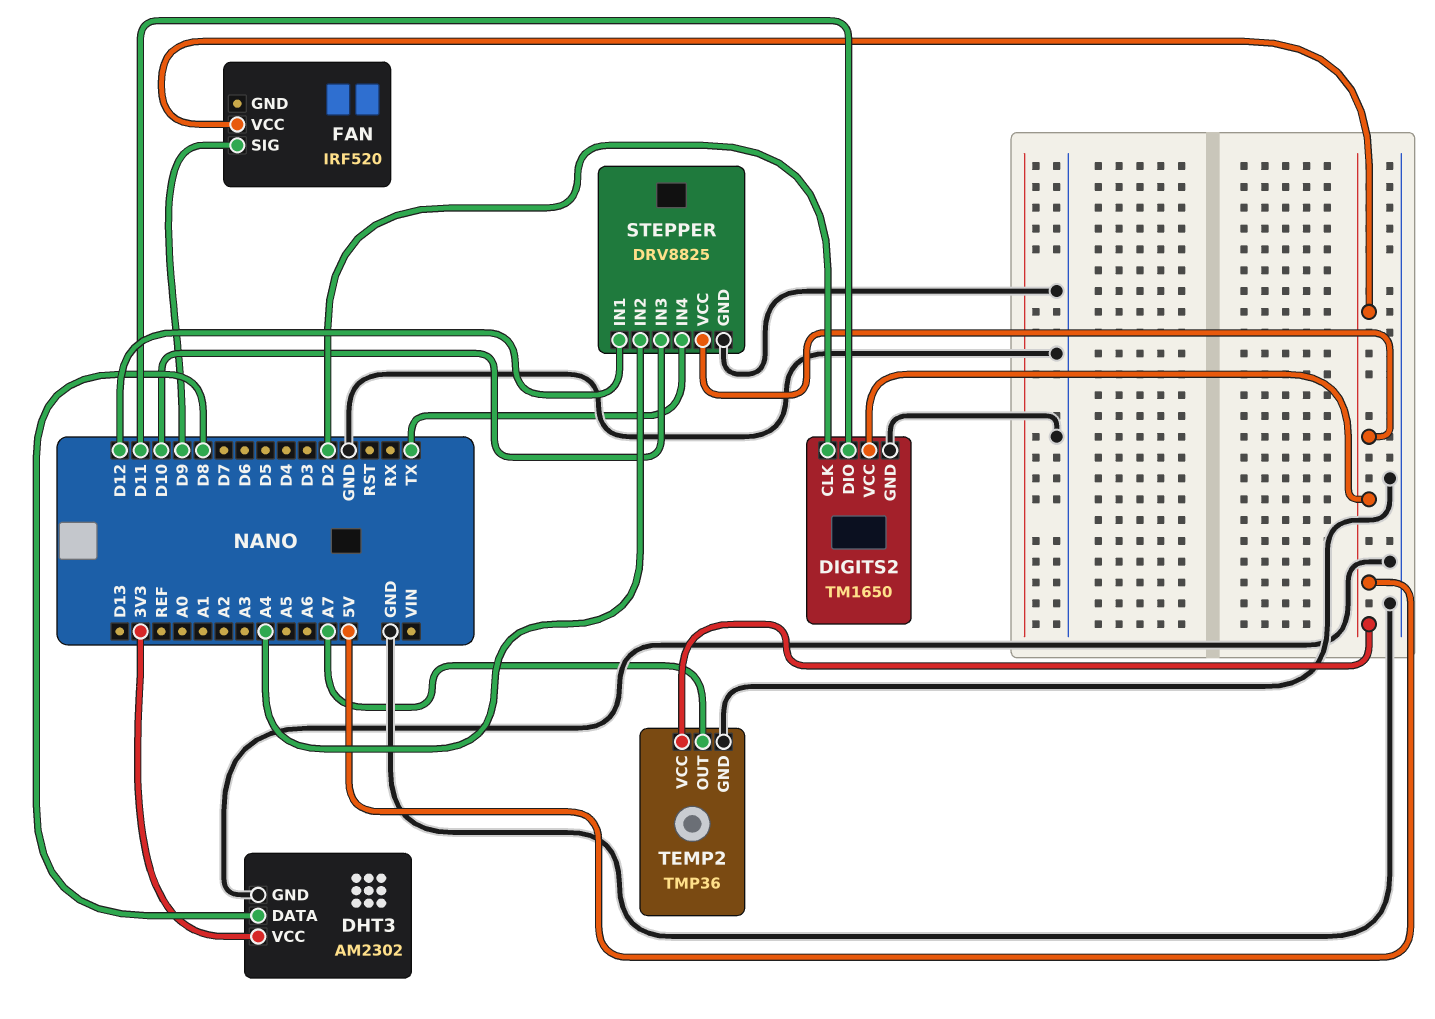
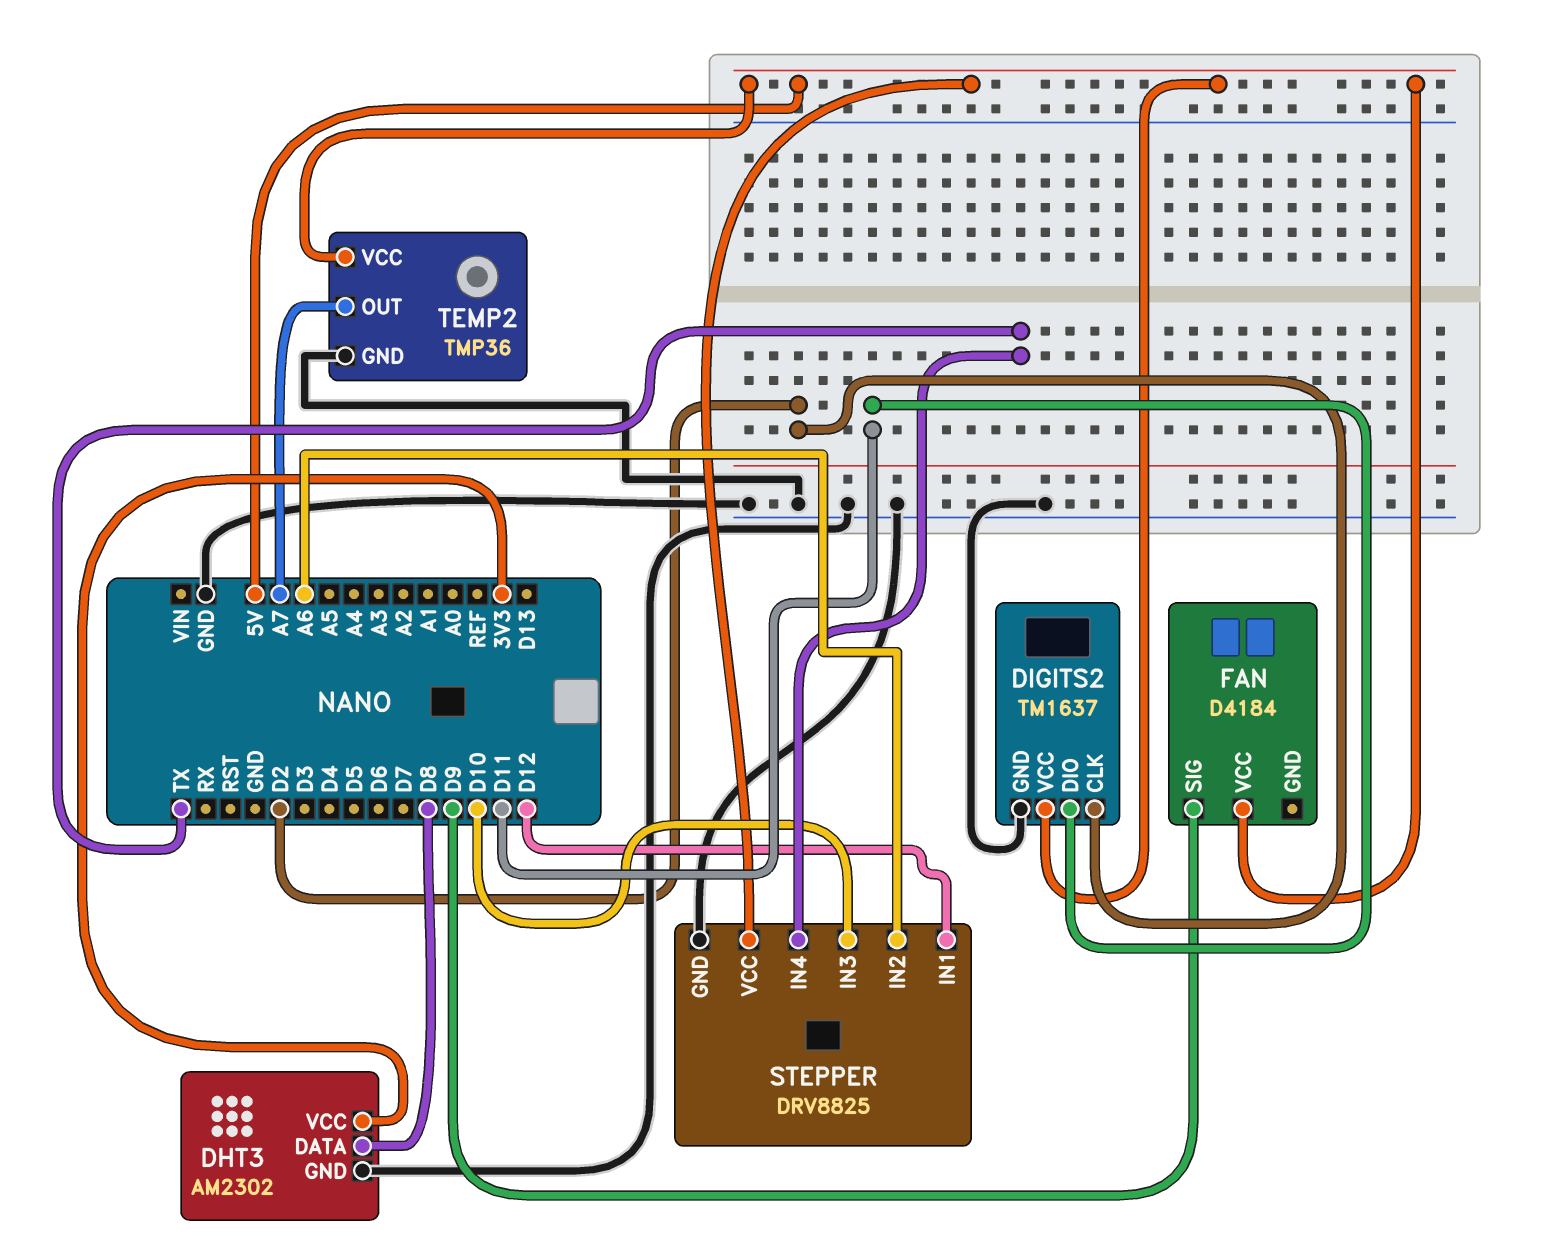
DIGITS2: TM1650 -> TM1637
FAN: IRF520 -> D4184
STEPPER pin IN2: A4 -> A6

